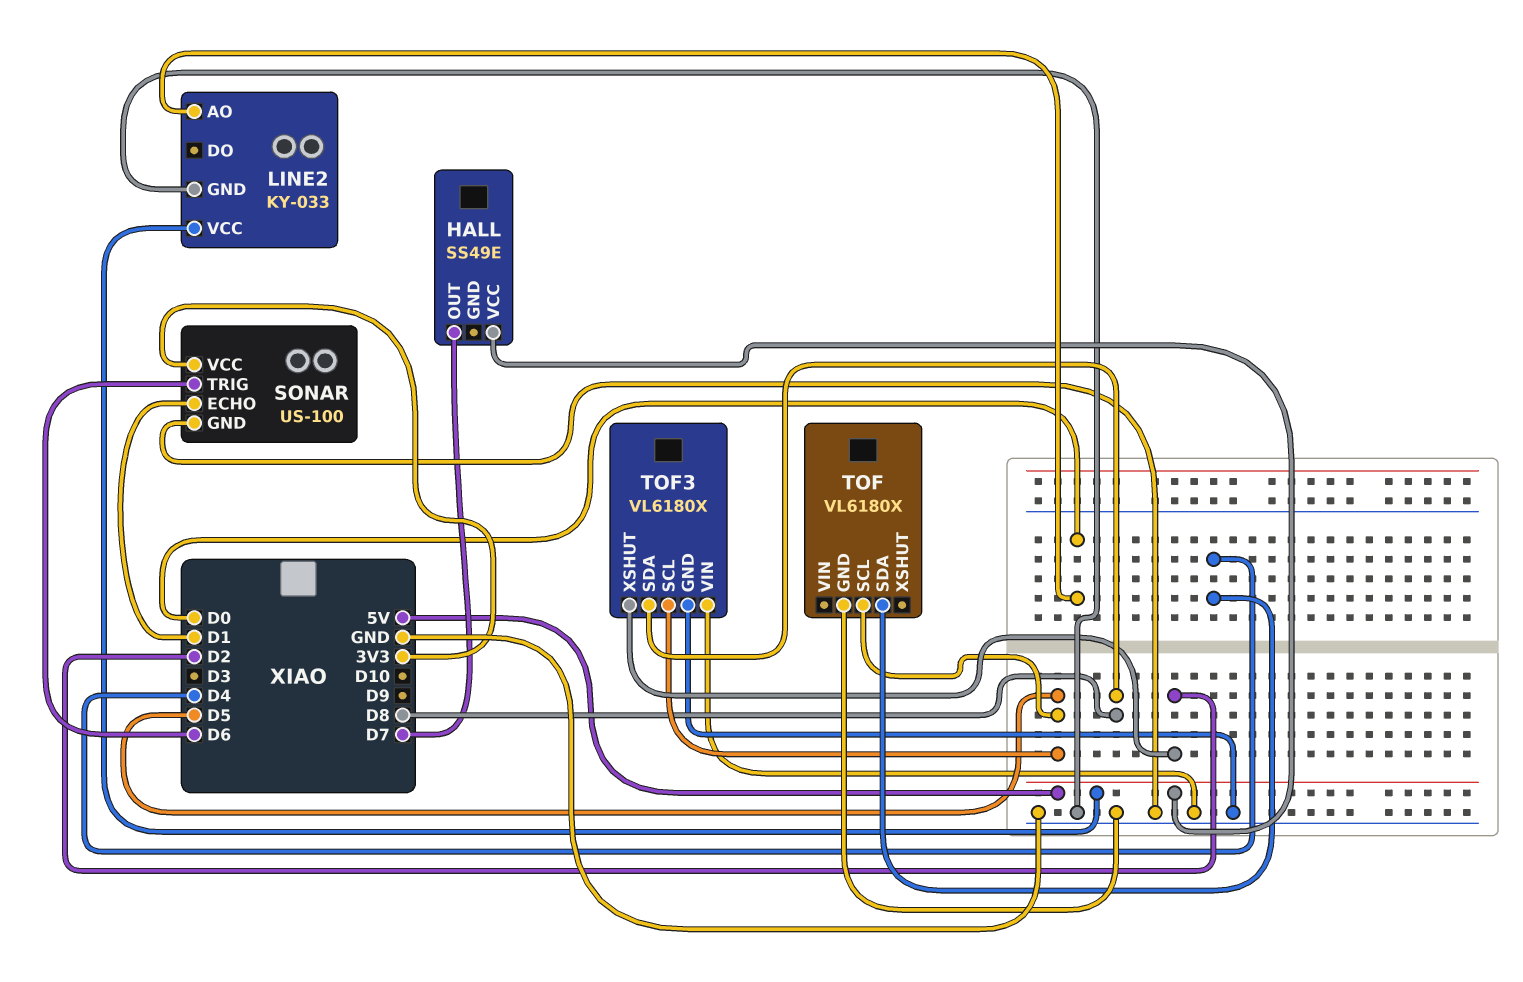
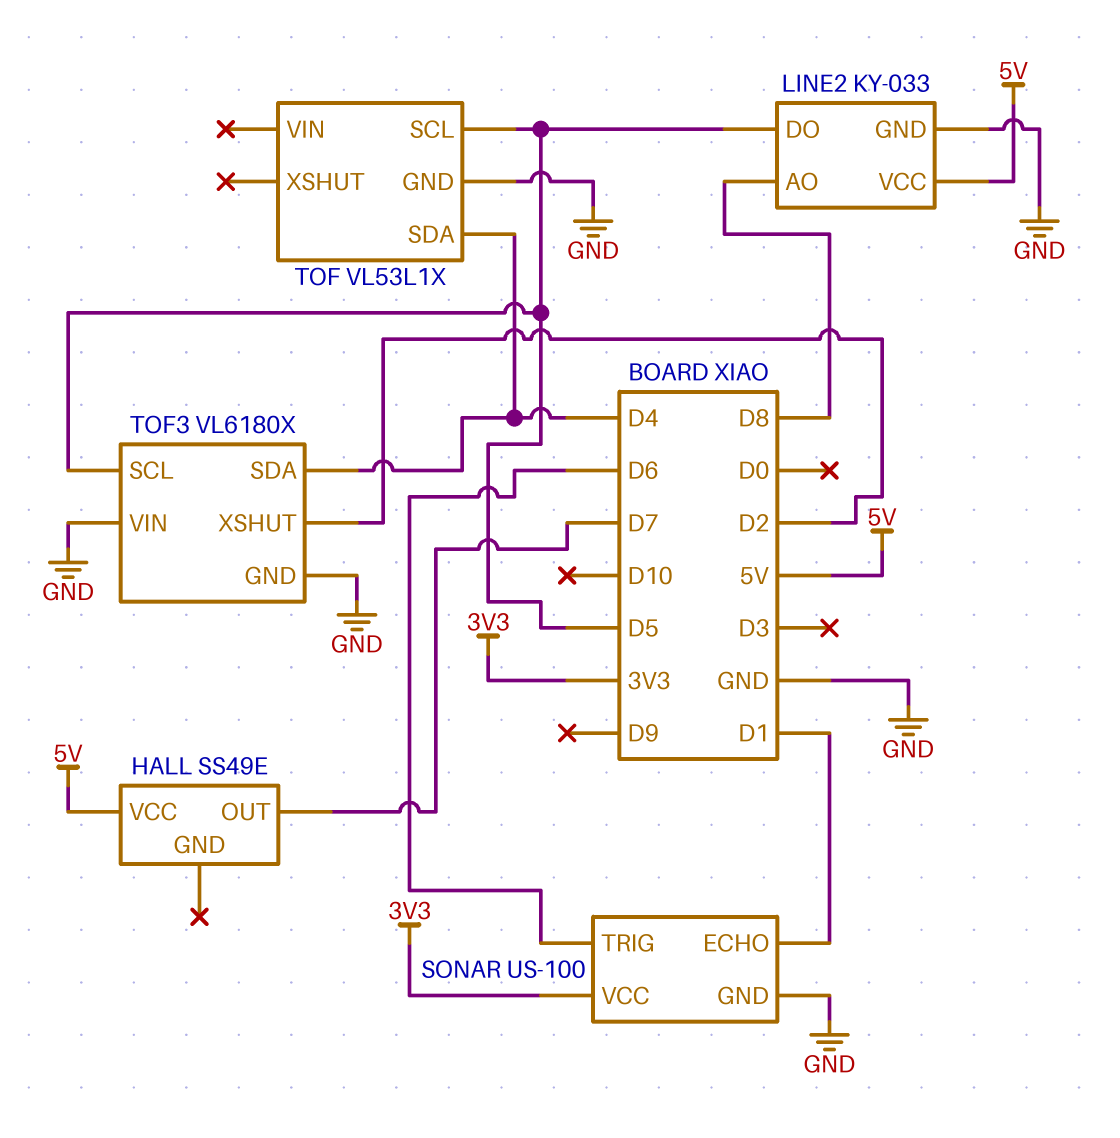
LINE2 pin AO: D0 -> D8
LINE2 pin DO: none -> D5
TOF: VL6180X -> VL53L1X
TOF3 pin SDA: D8 -> D4

